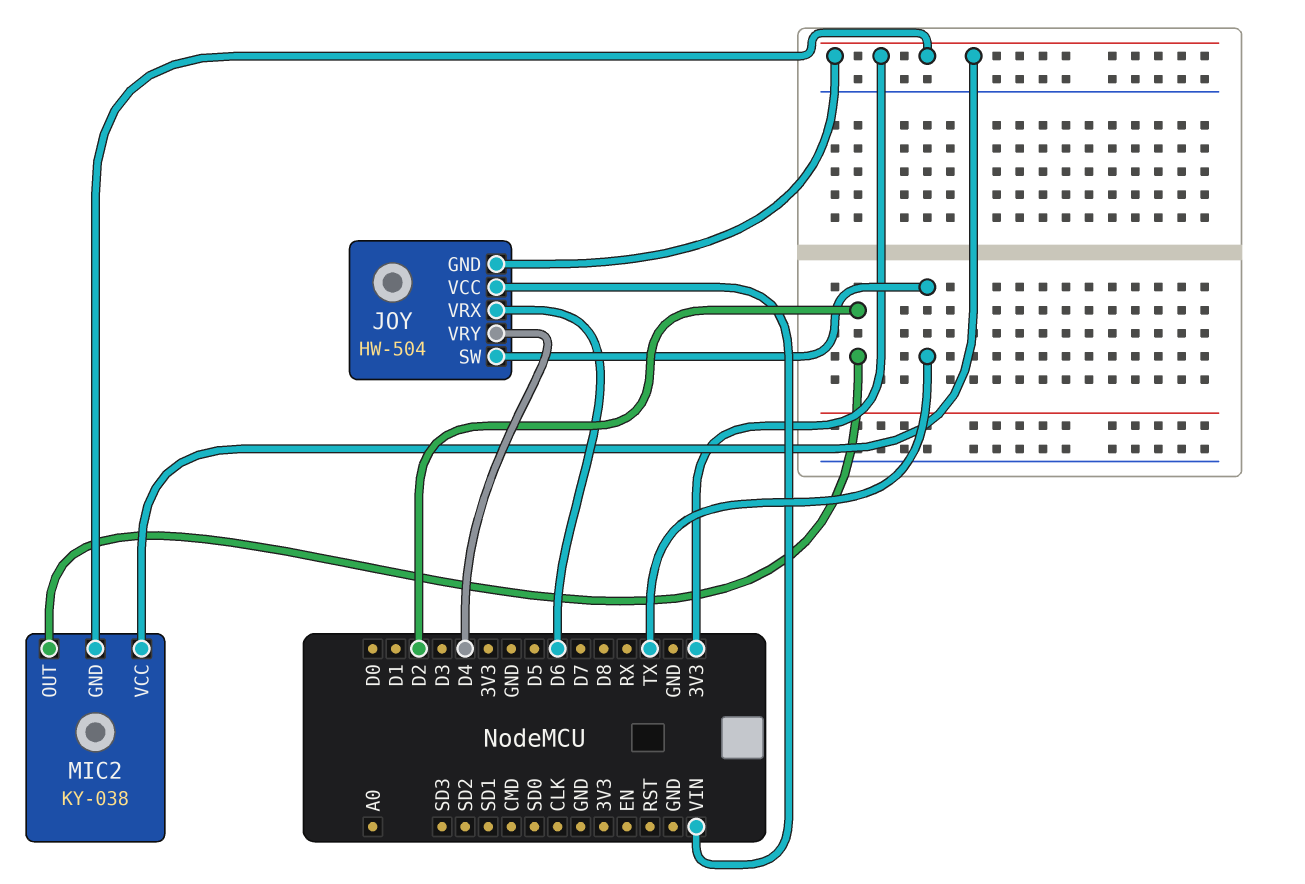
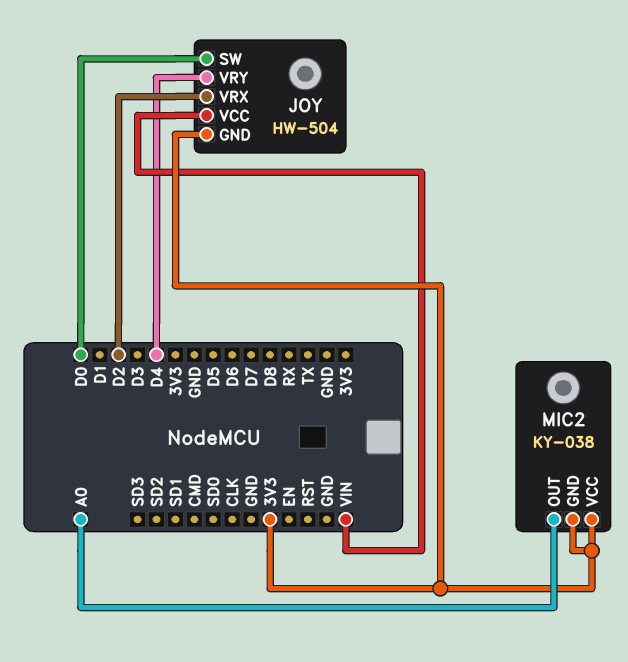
JOY pin SW: TX -> D0
JOY pin VRX: D6 -> D2
MIC2 pin OUT: D2 -> A0

